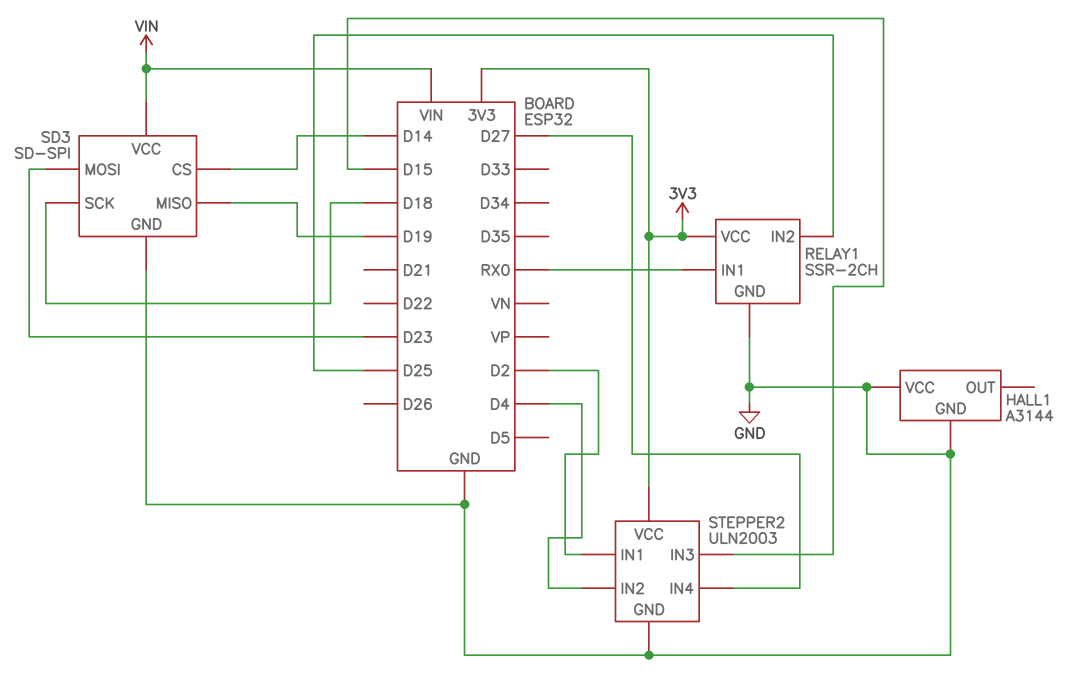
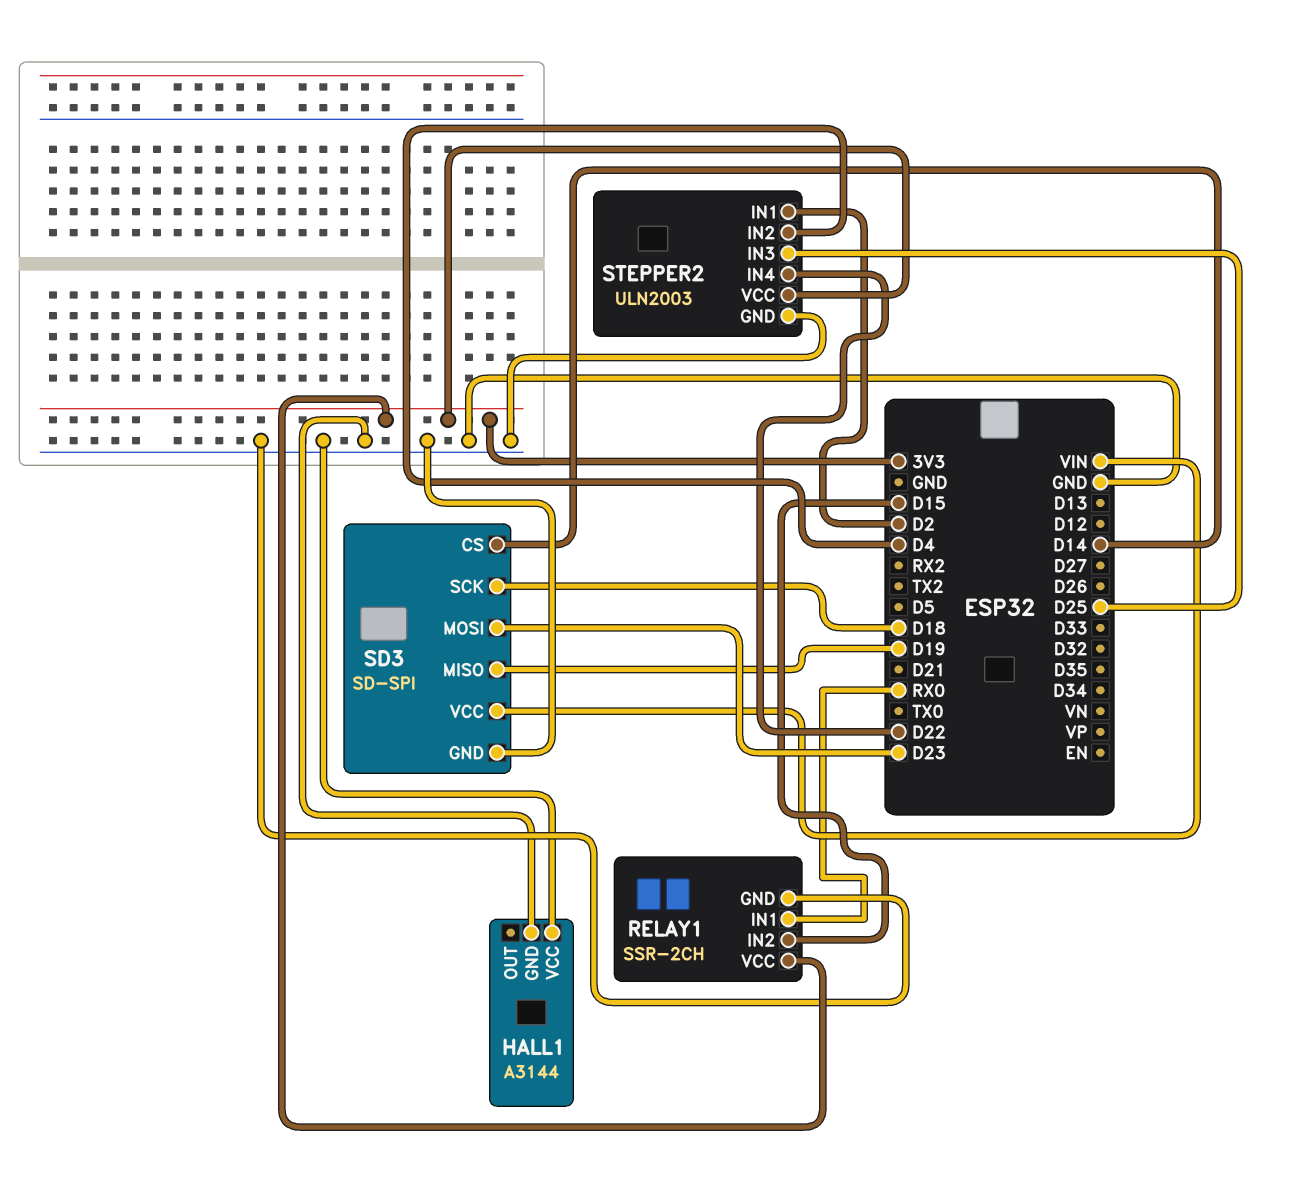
RELAY1 pin IN2: D25 -> D15
STEPPER2 pin IN3: D15 -> D25
STEPPER2 pin IN4: D27 -> D22

